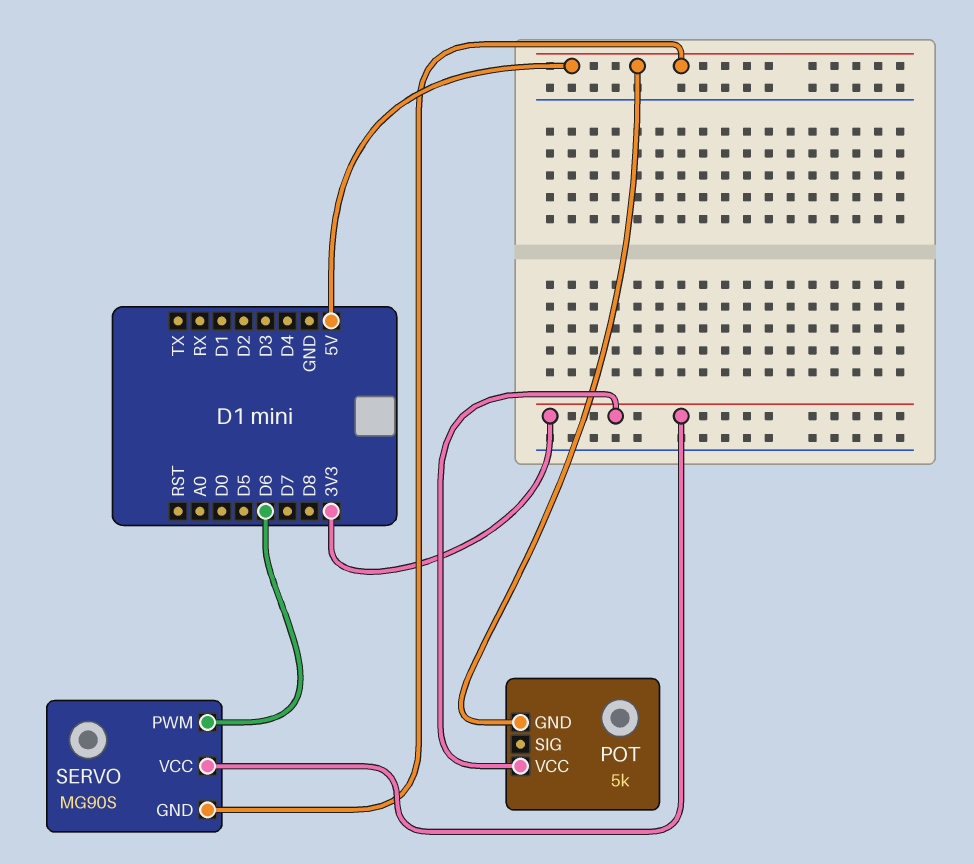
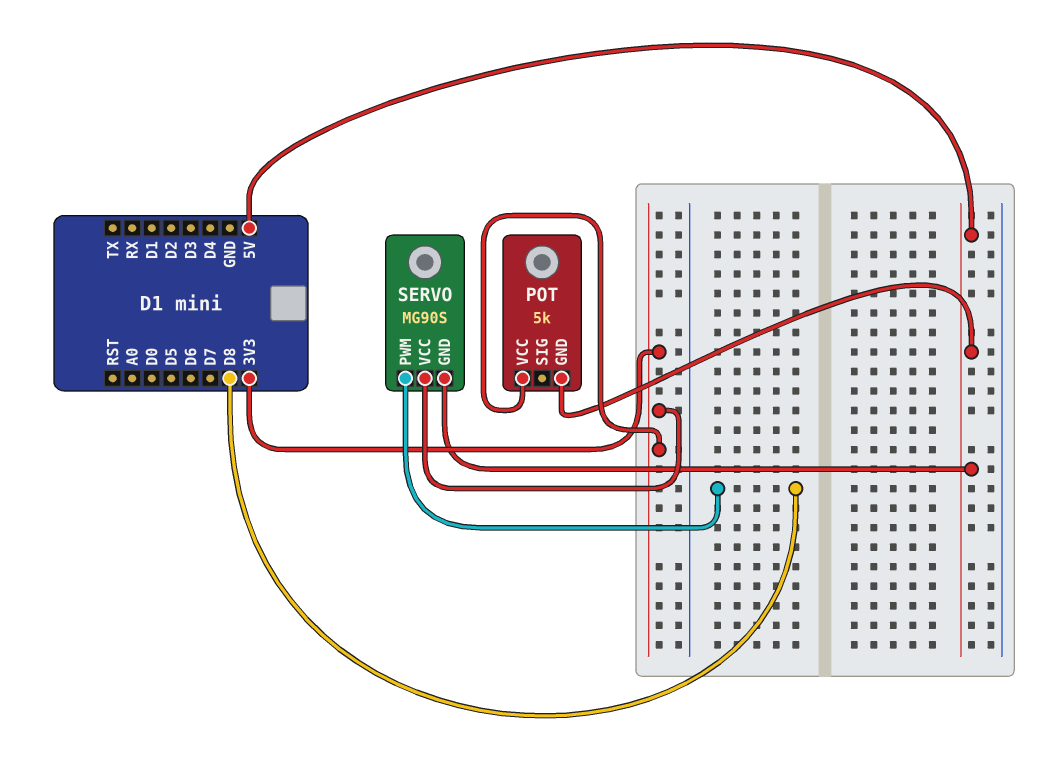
SERVO pin PWM: D6 -> D8

